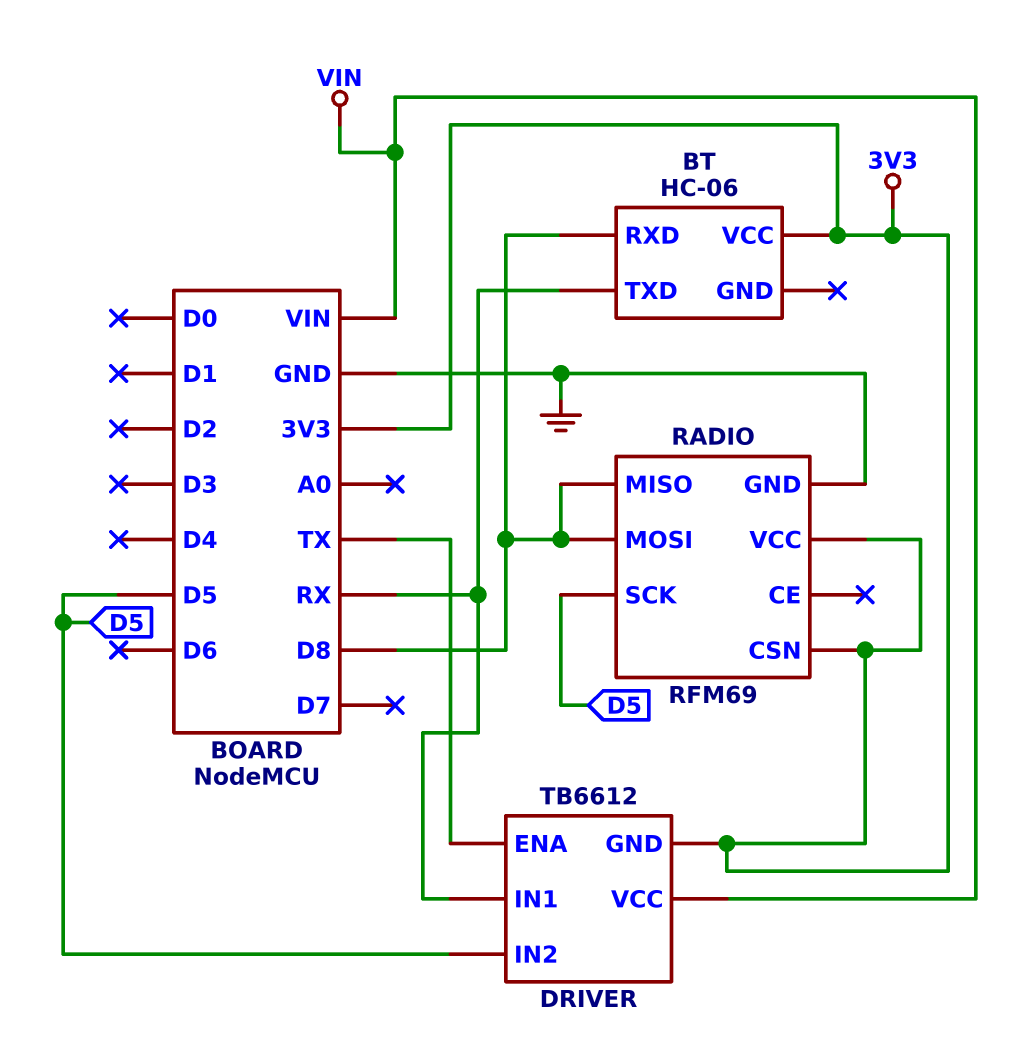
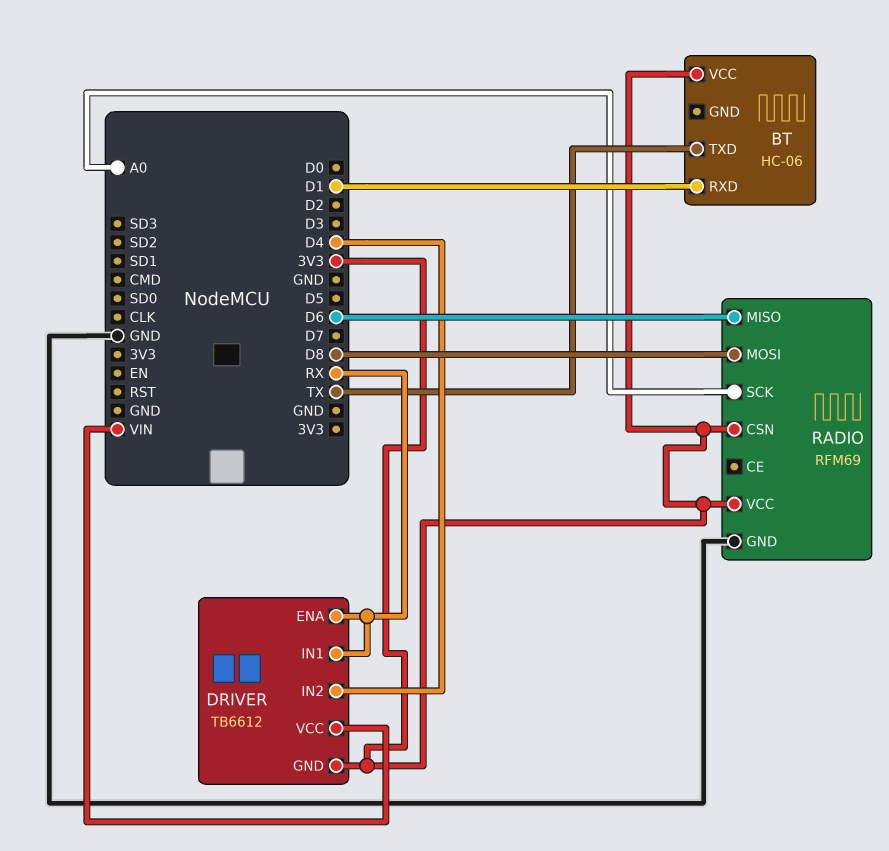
BT pin RXD: D8 -> D1
BT pin TXD: RX -> TX
DRIVER pin ENA: TX -> RX
DRIVER pin IN2: D5 -> D4
RADIO pin MISO: D8 -> D6
RADIO pin SCK: D5 -> A0

